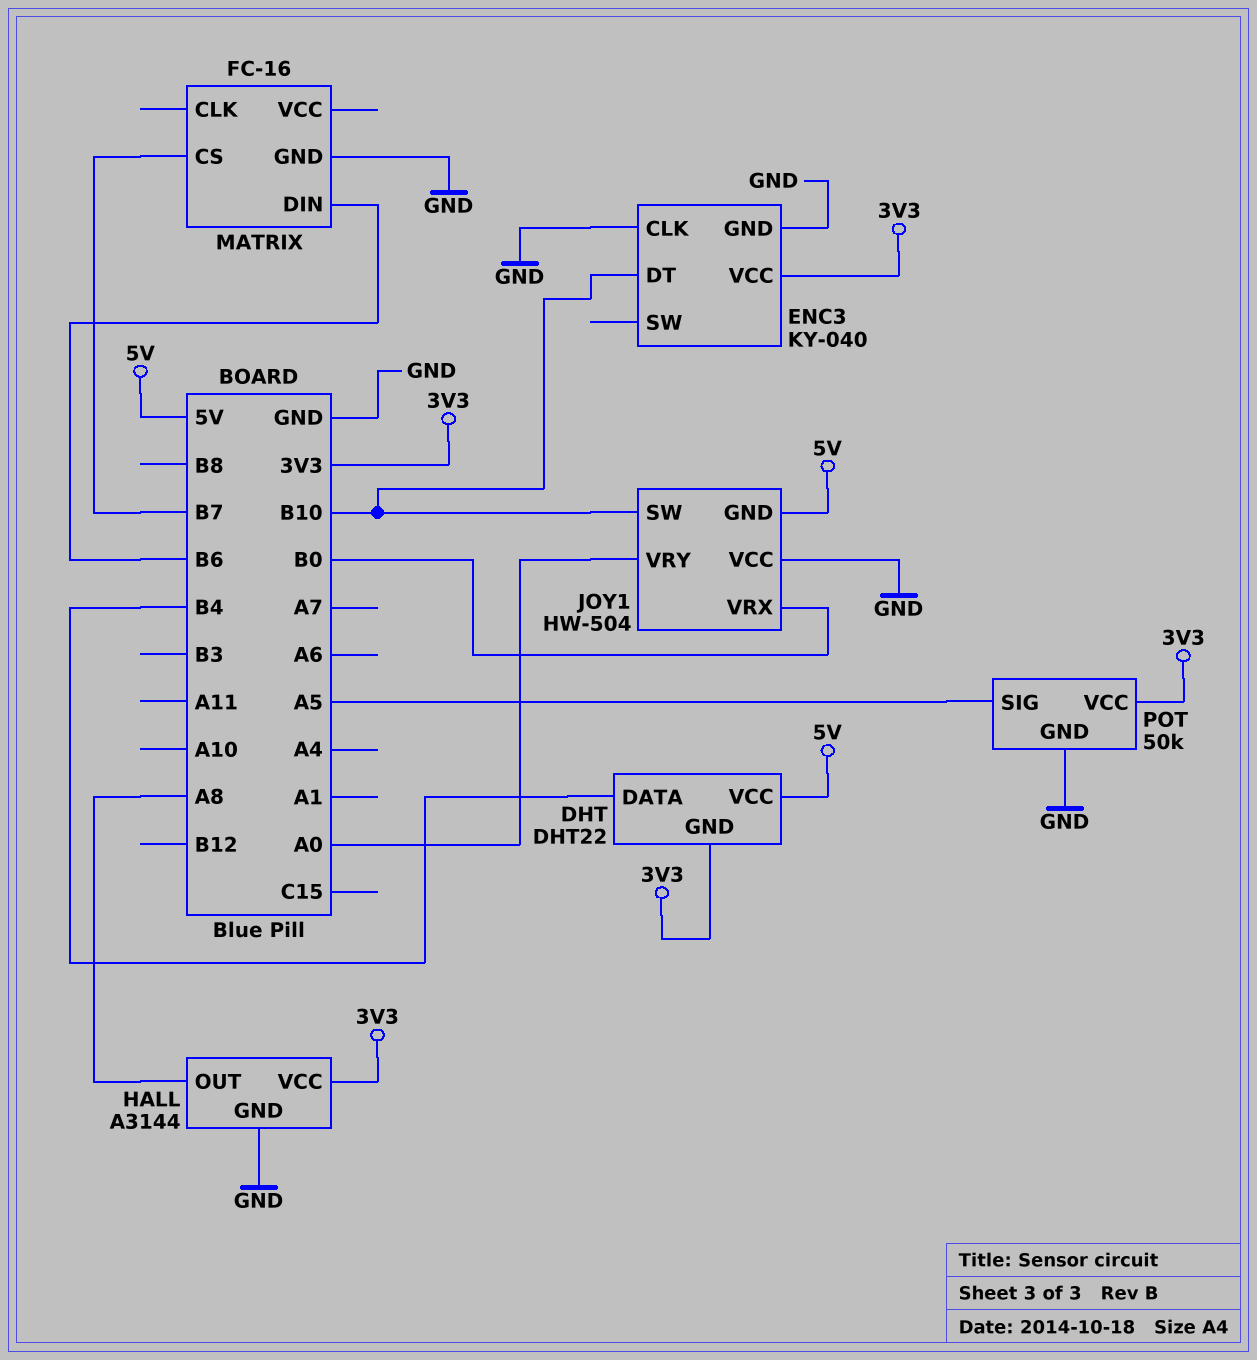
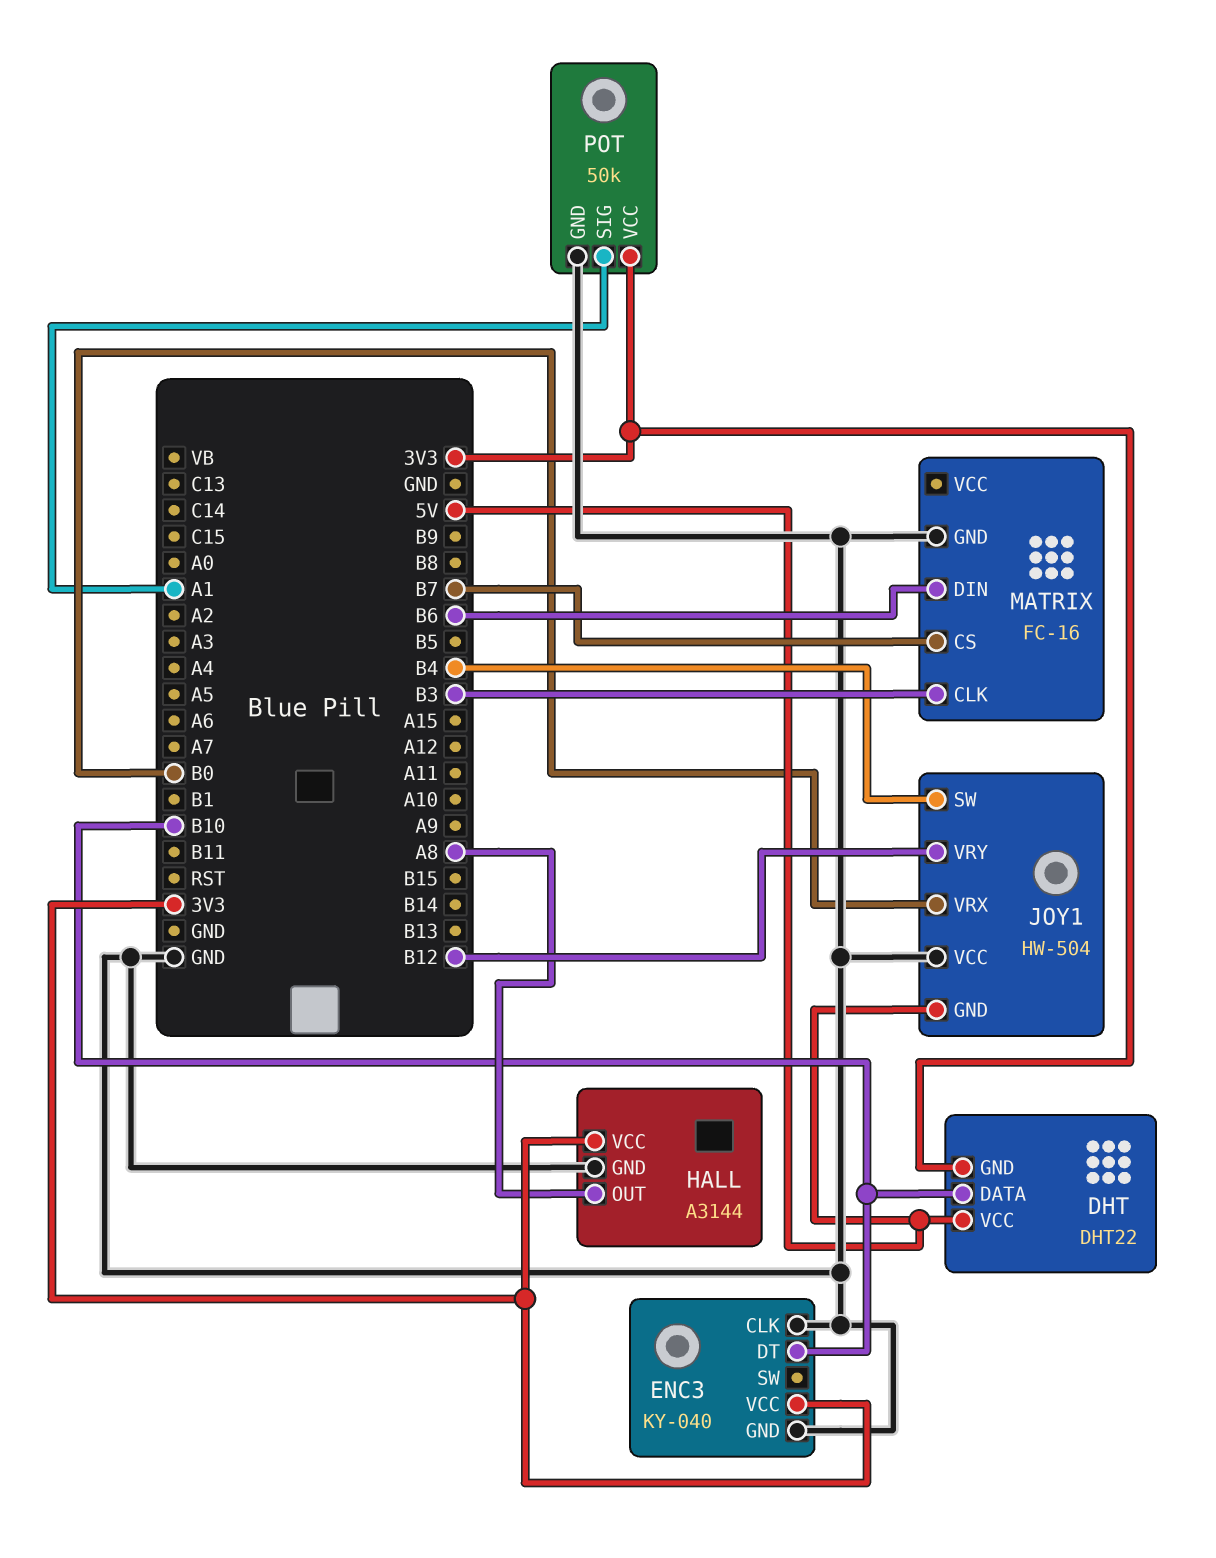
DHT pin DATA: B4 -> B10
JOY1 pin SW: B10 -> B4
JOY1 pin VRY: A0 -> B12
MATRIX pin CLK: none -> B3
POT pin SIG: A5 -> A1

